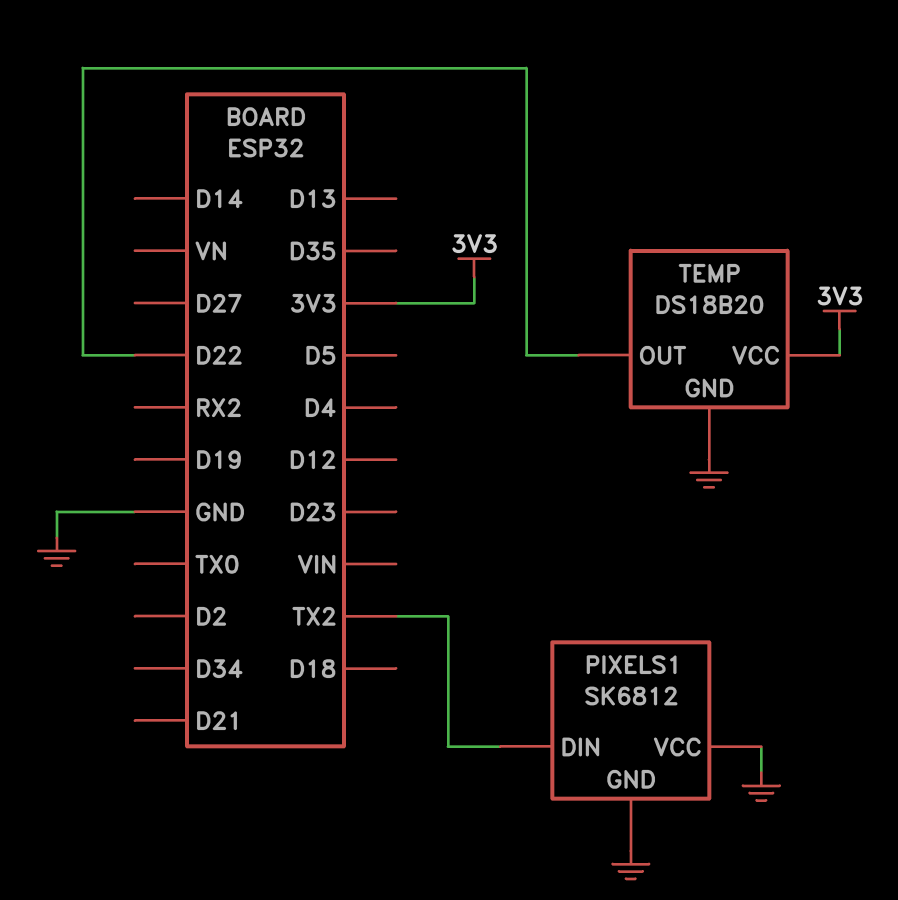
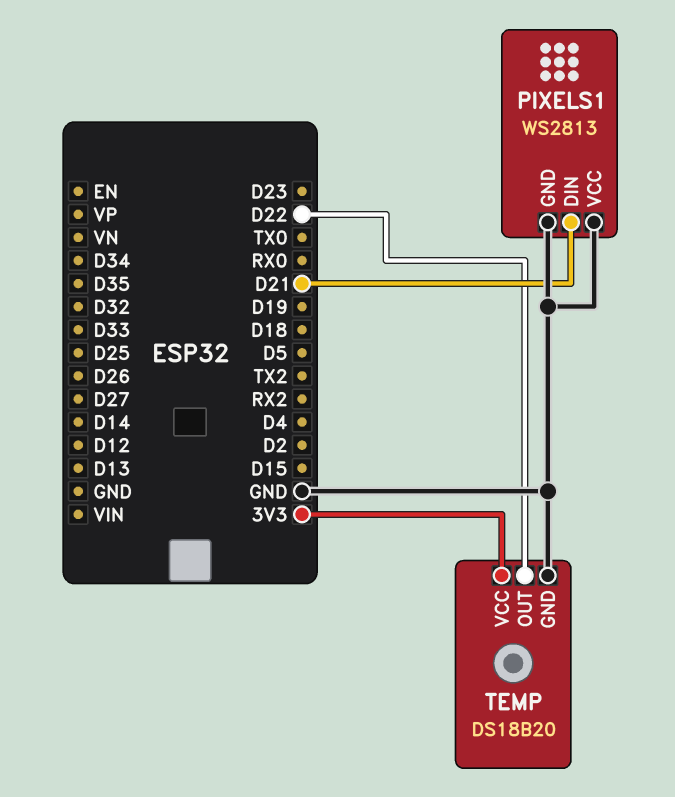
PIXELS1: SK6812 -> WS2813
PIXELS1 pin DIN: TX2 -> D21

